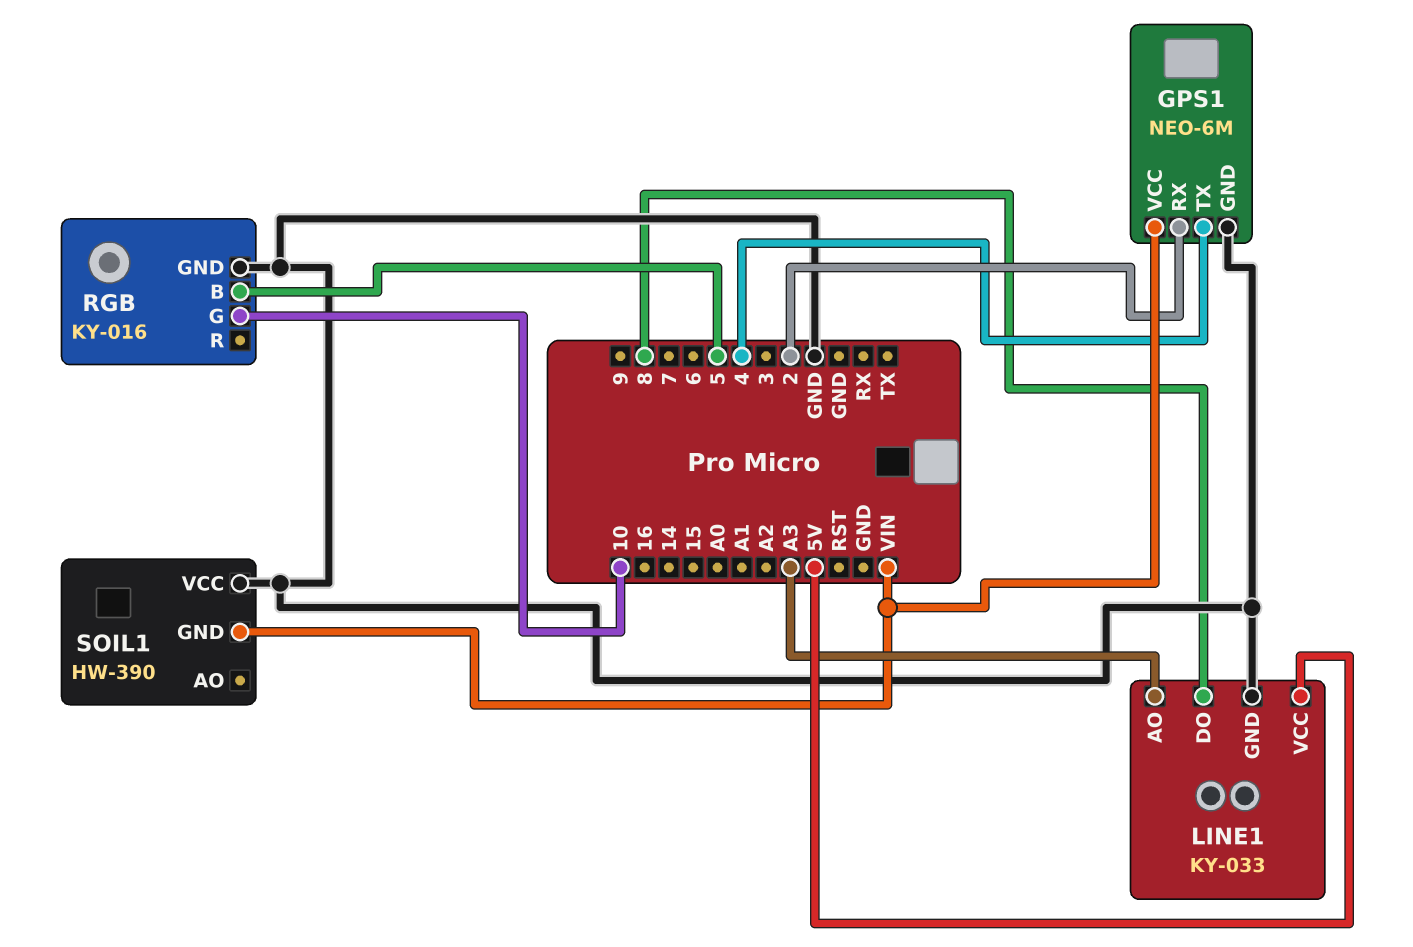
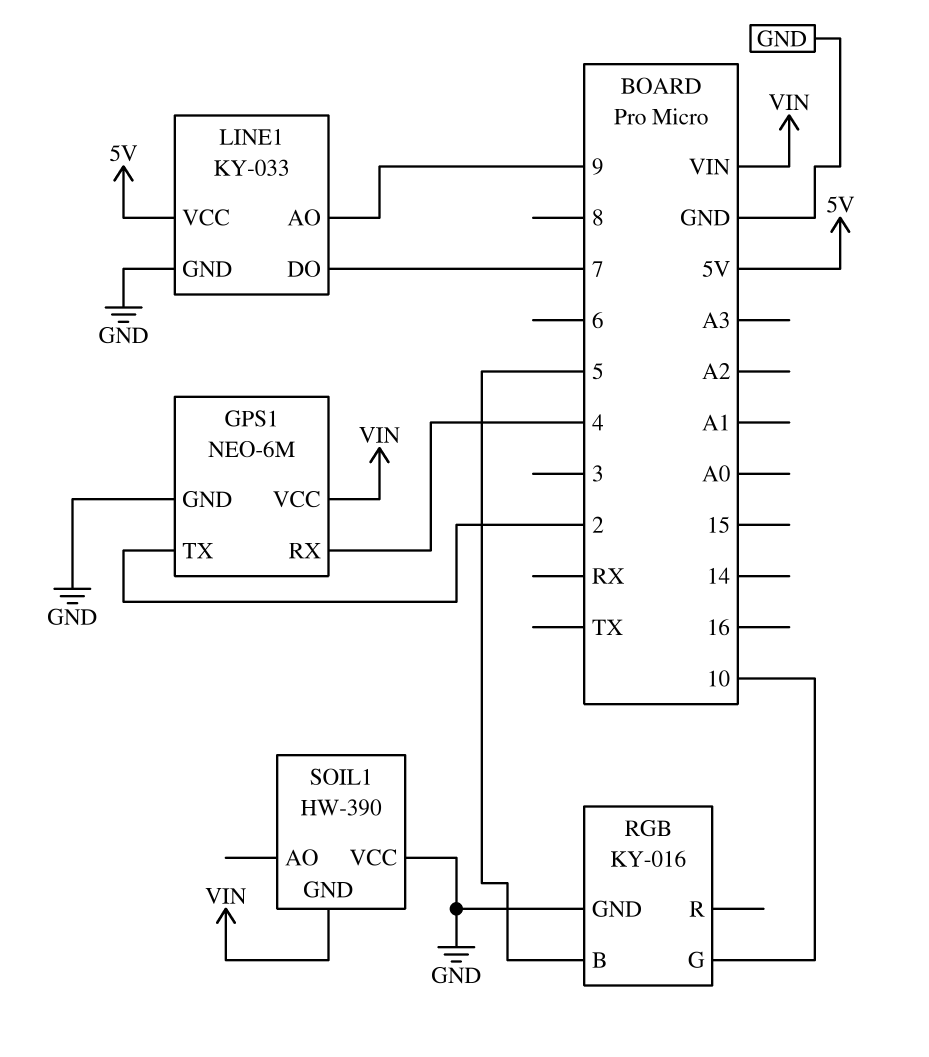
GPS1 pin RX: 2 -> 4
GPS1 pin TX: 4 -> 2
LINE1 pin AO: A3 -> 9
LINE1 pin DO: 8 -> 7

